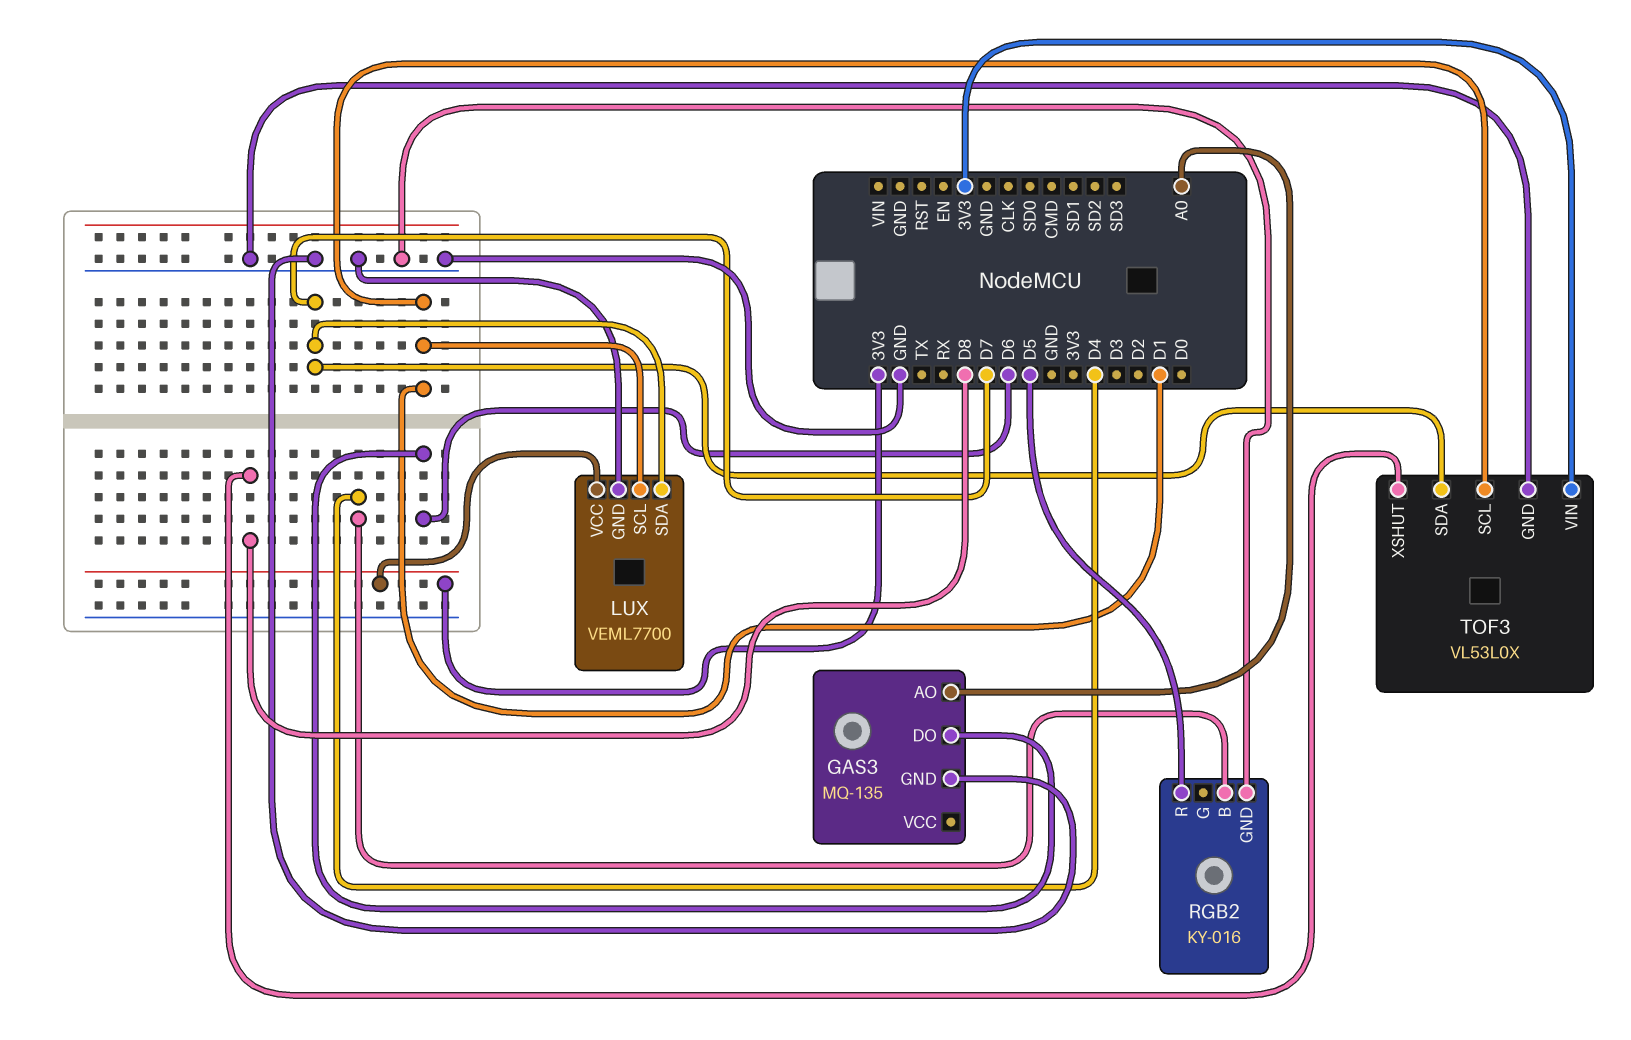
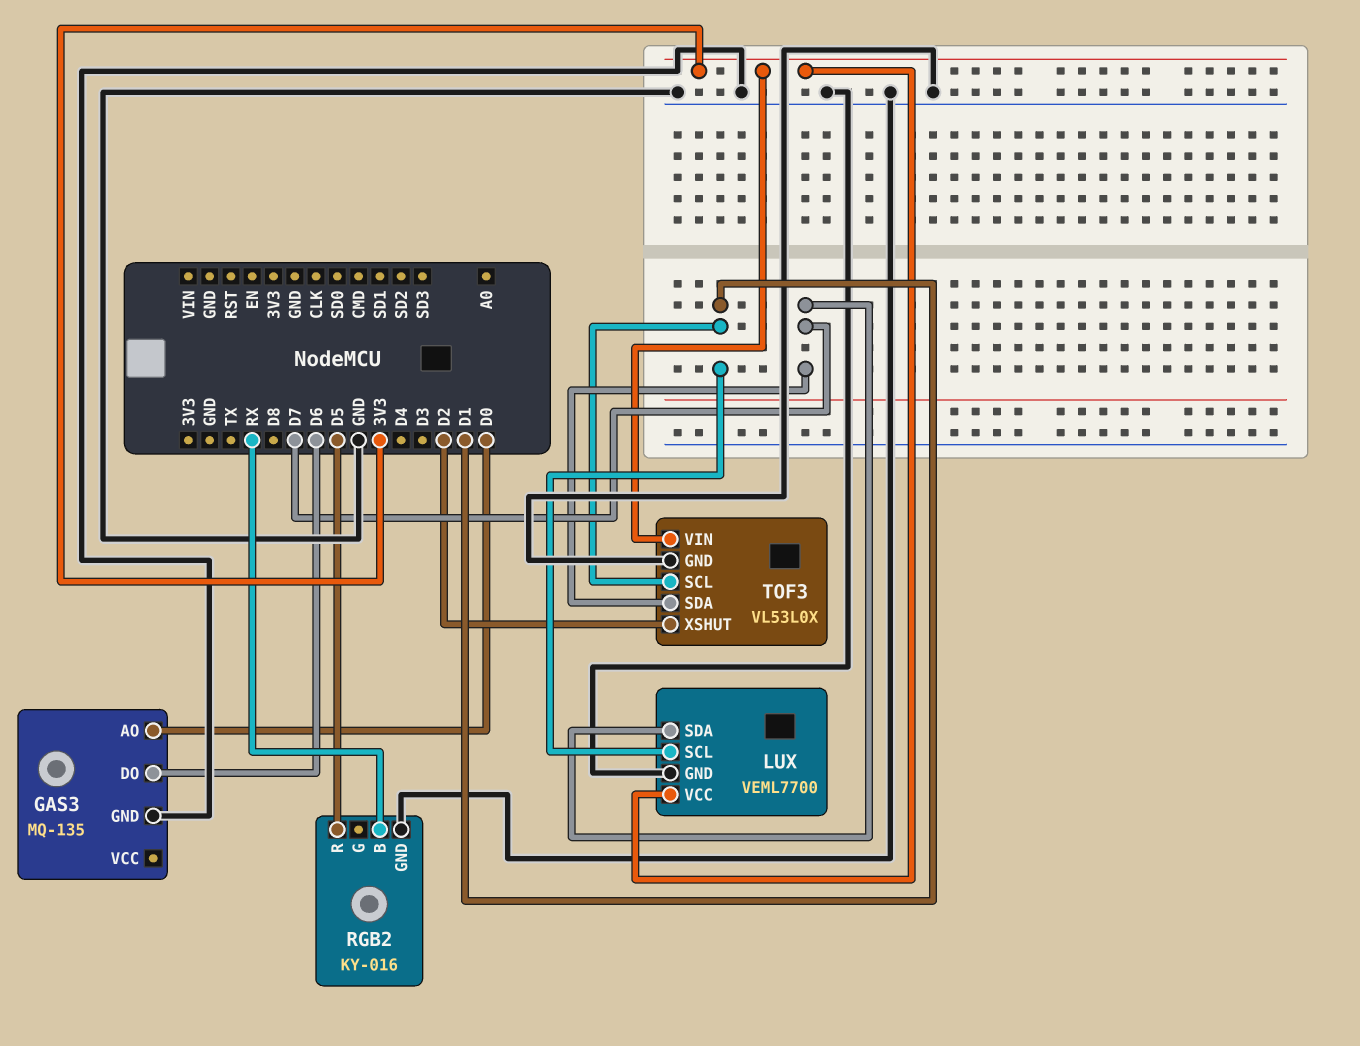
GAS3 pin AO: A0 -> D0
RGB2 pin B: D4 -> RX
TOF3 pin XSHUT: D8 -> D2

